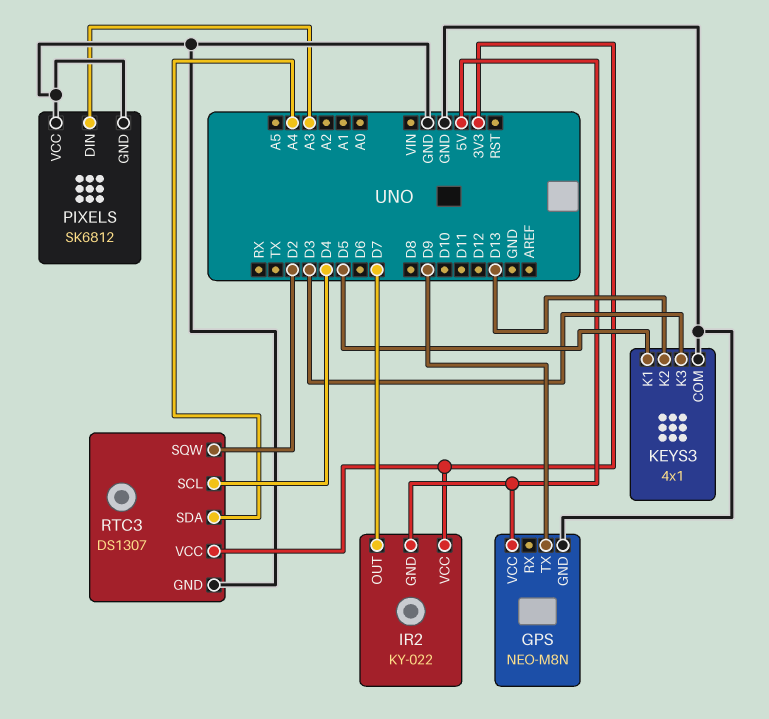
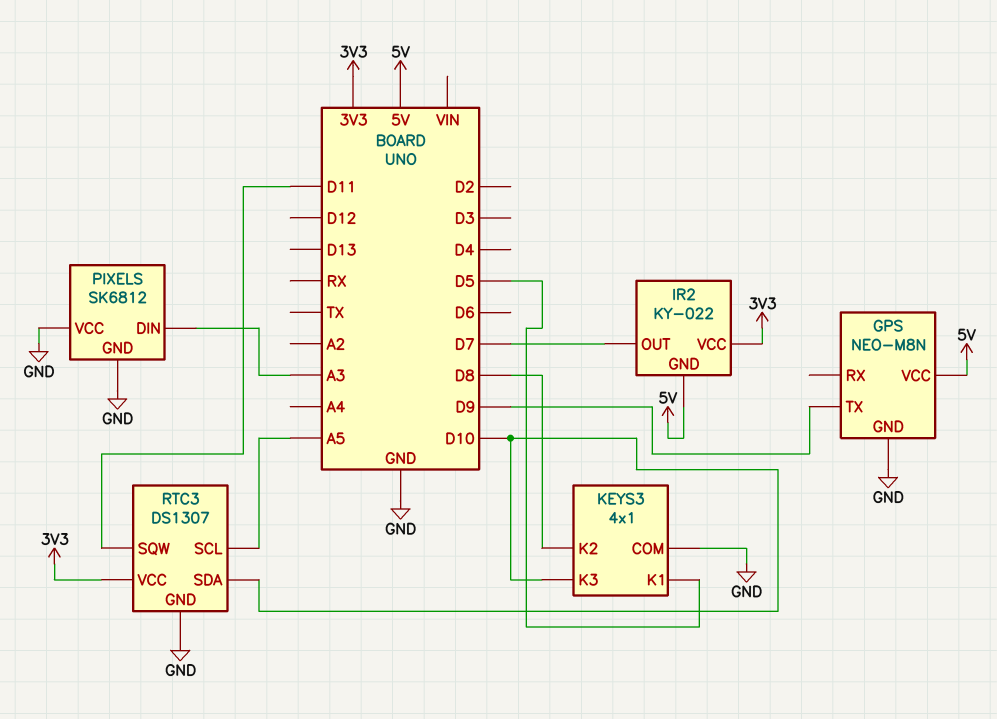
KEYS3 pin K2: D13 -> D8
KEYS3 pin K3: D3 -> D10
RTC3 pin SCL: D4 -> A5
RTC3 pin SDA: A4 -> D10
RTC3 pin SQW: D2 -> D11

